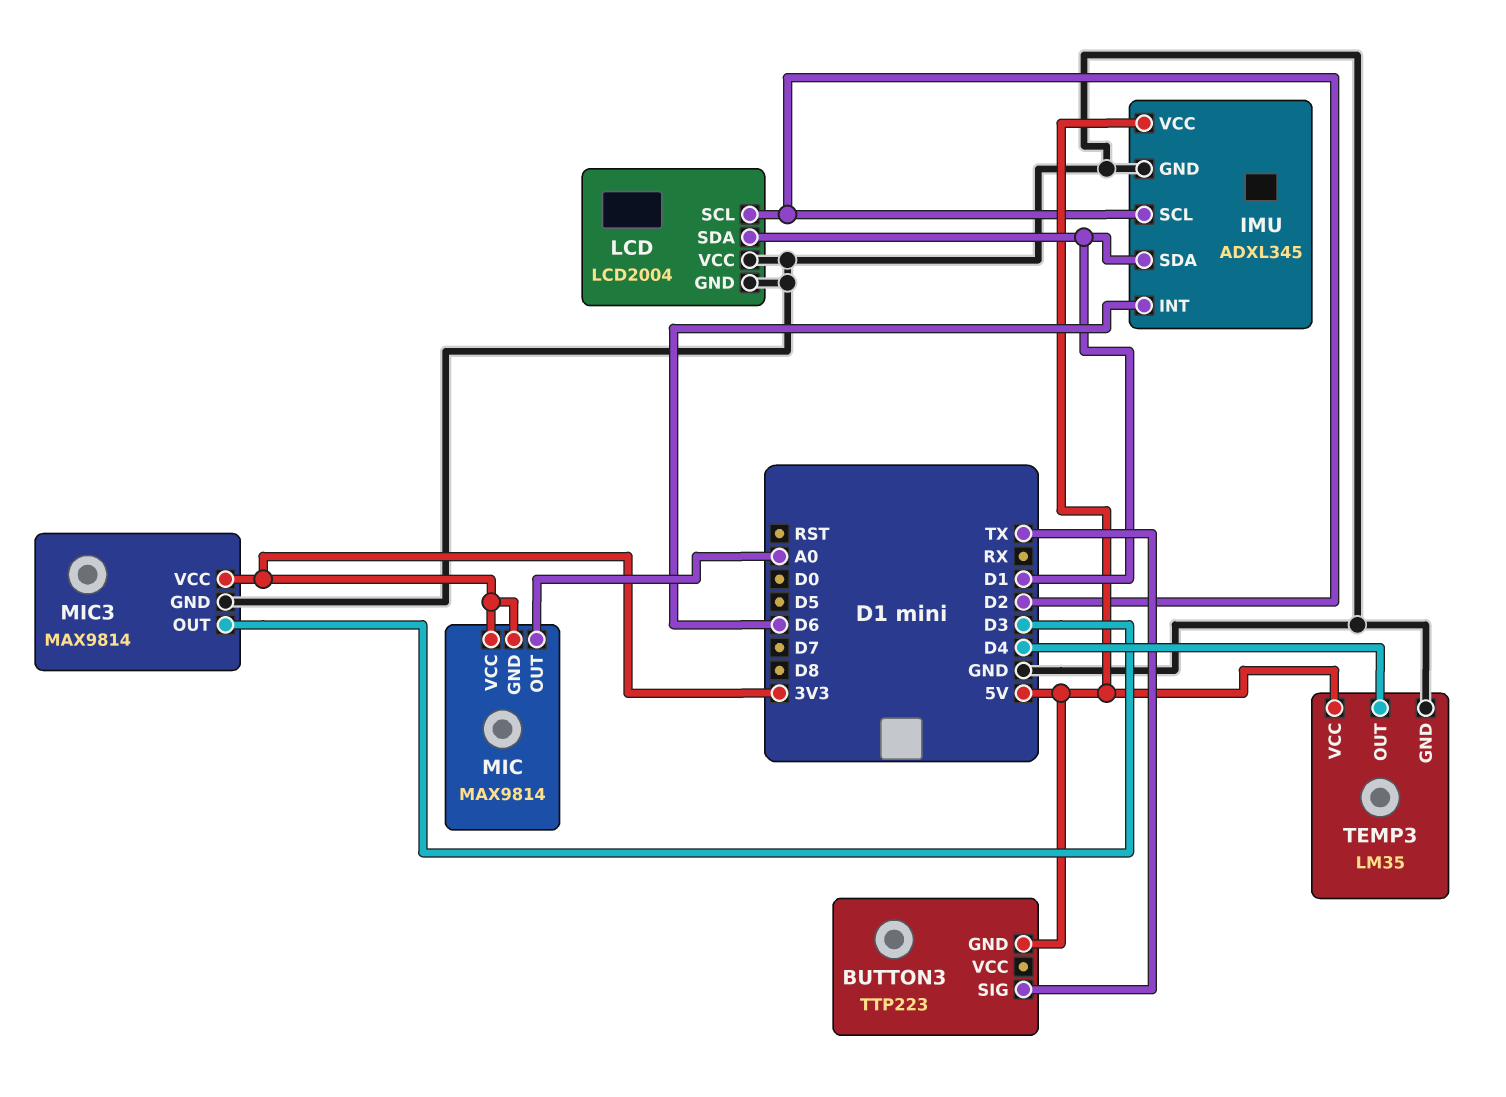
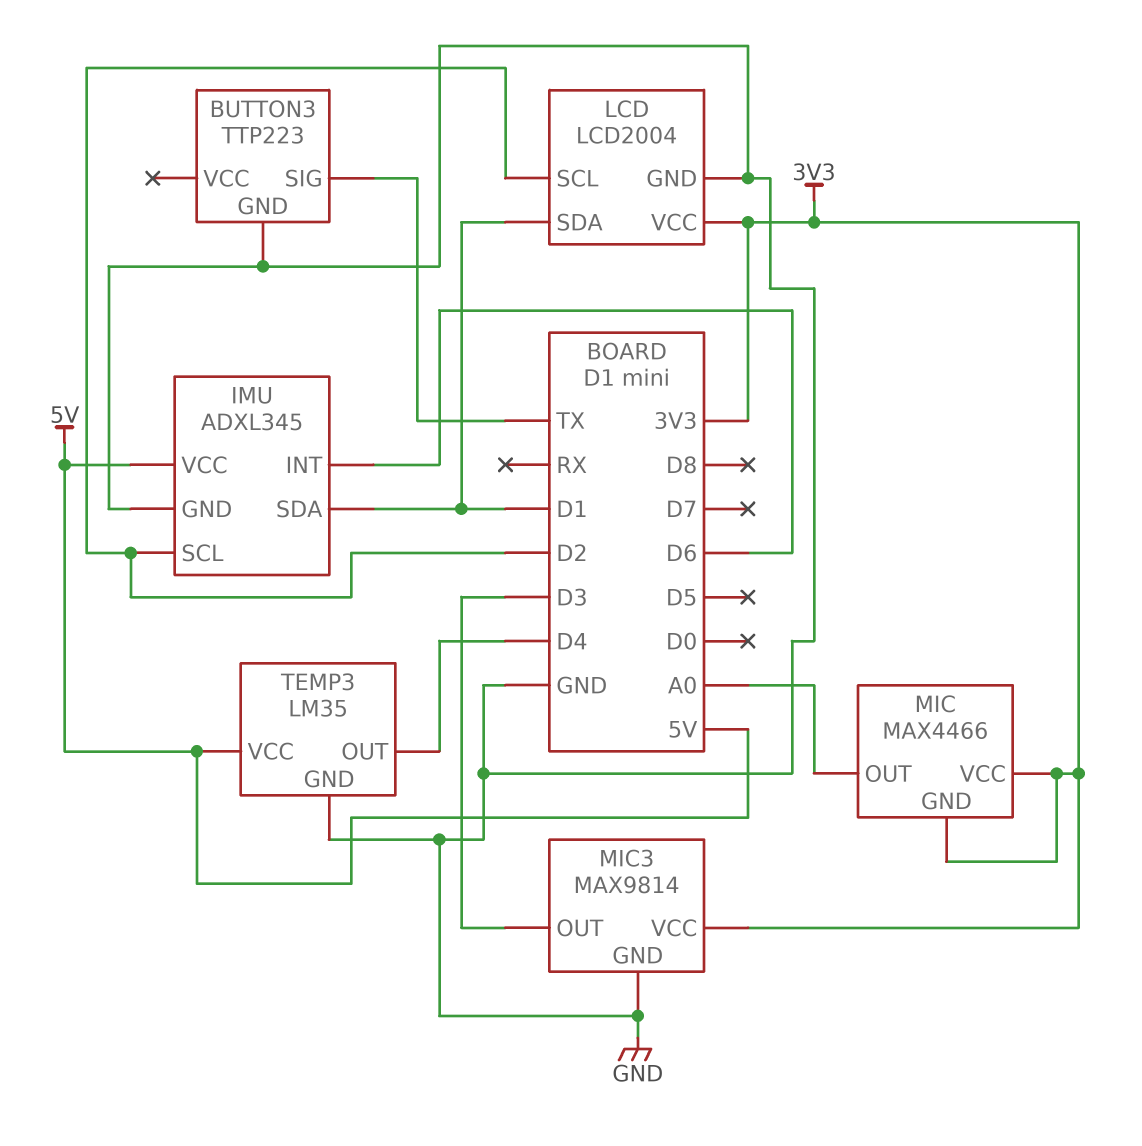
BUTTON3 pin GND: 5V -> GND
LCD pin VCC: GND -> 3V3
MIC: MAX9814 -> MAX4466

